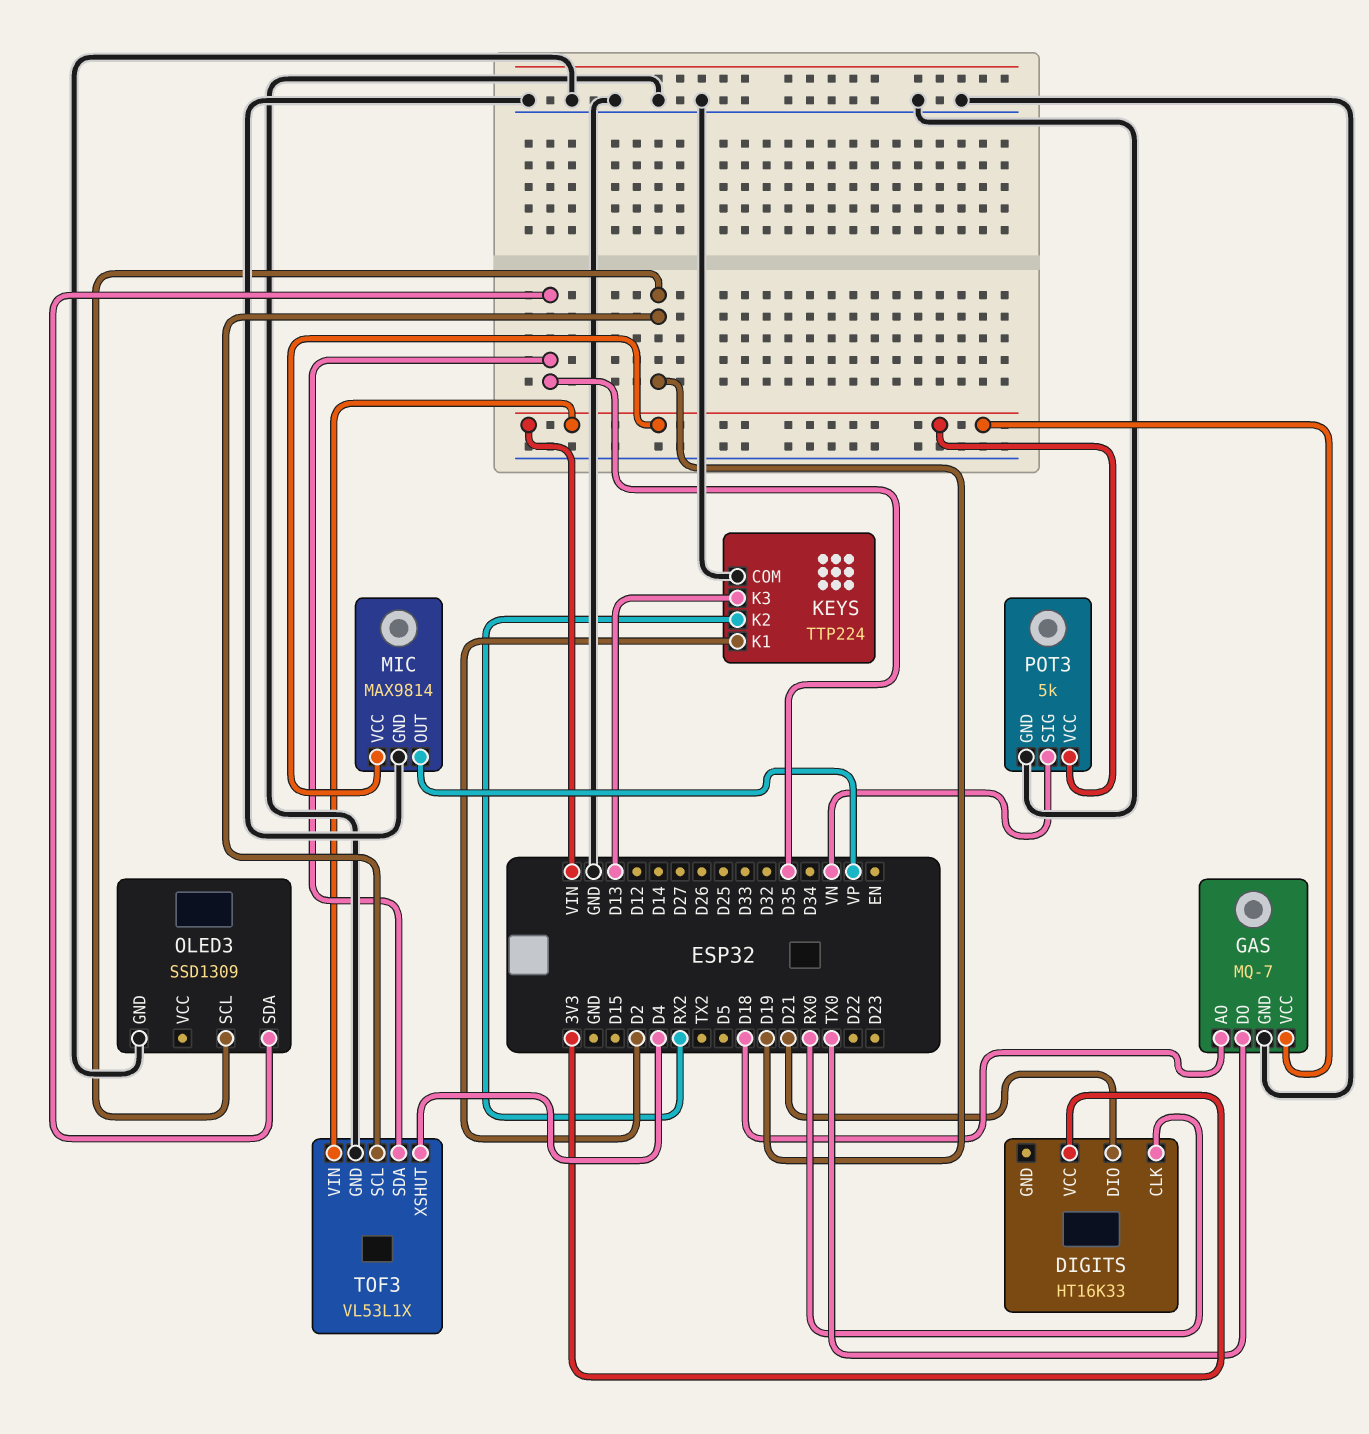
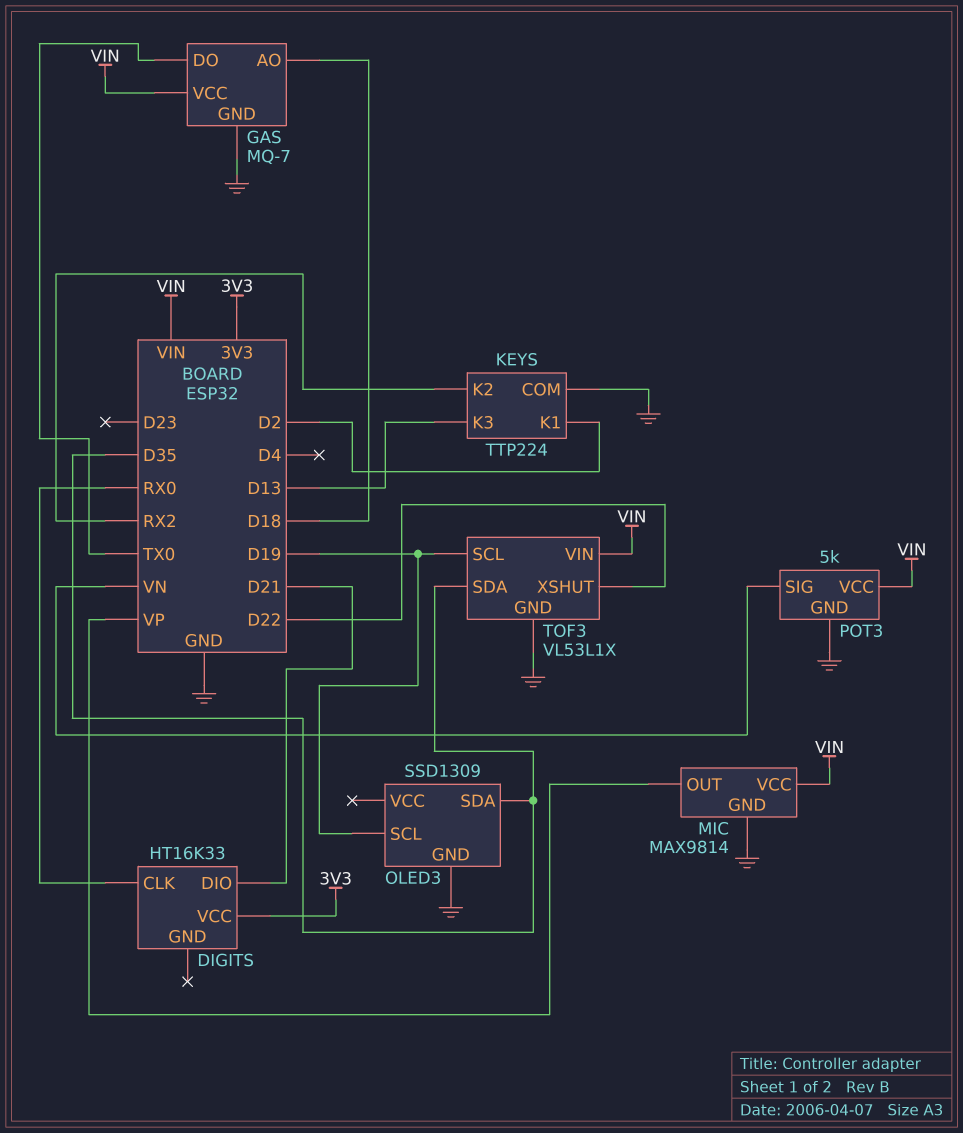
TOF3 pin XSHUT: D4 -> D22

